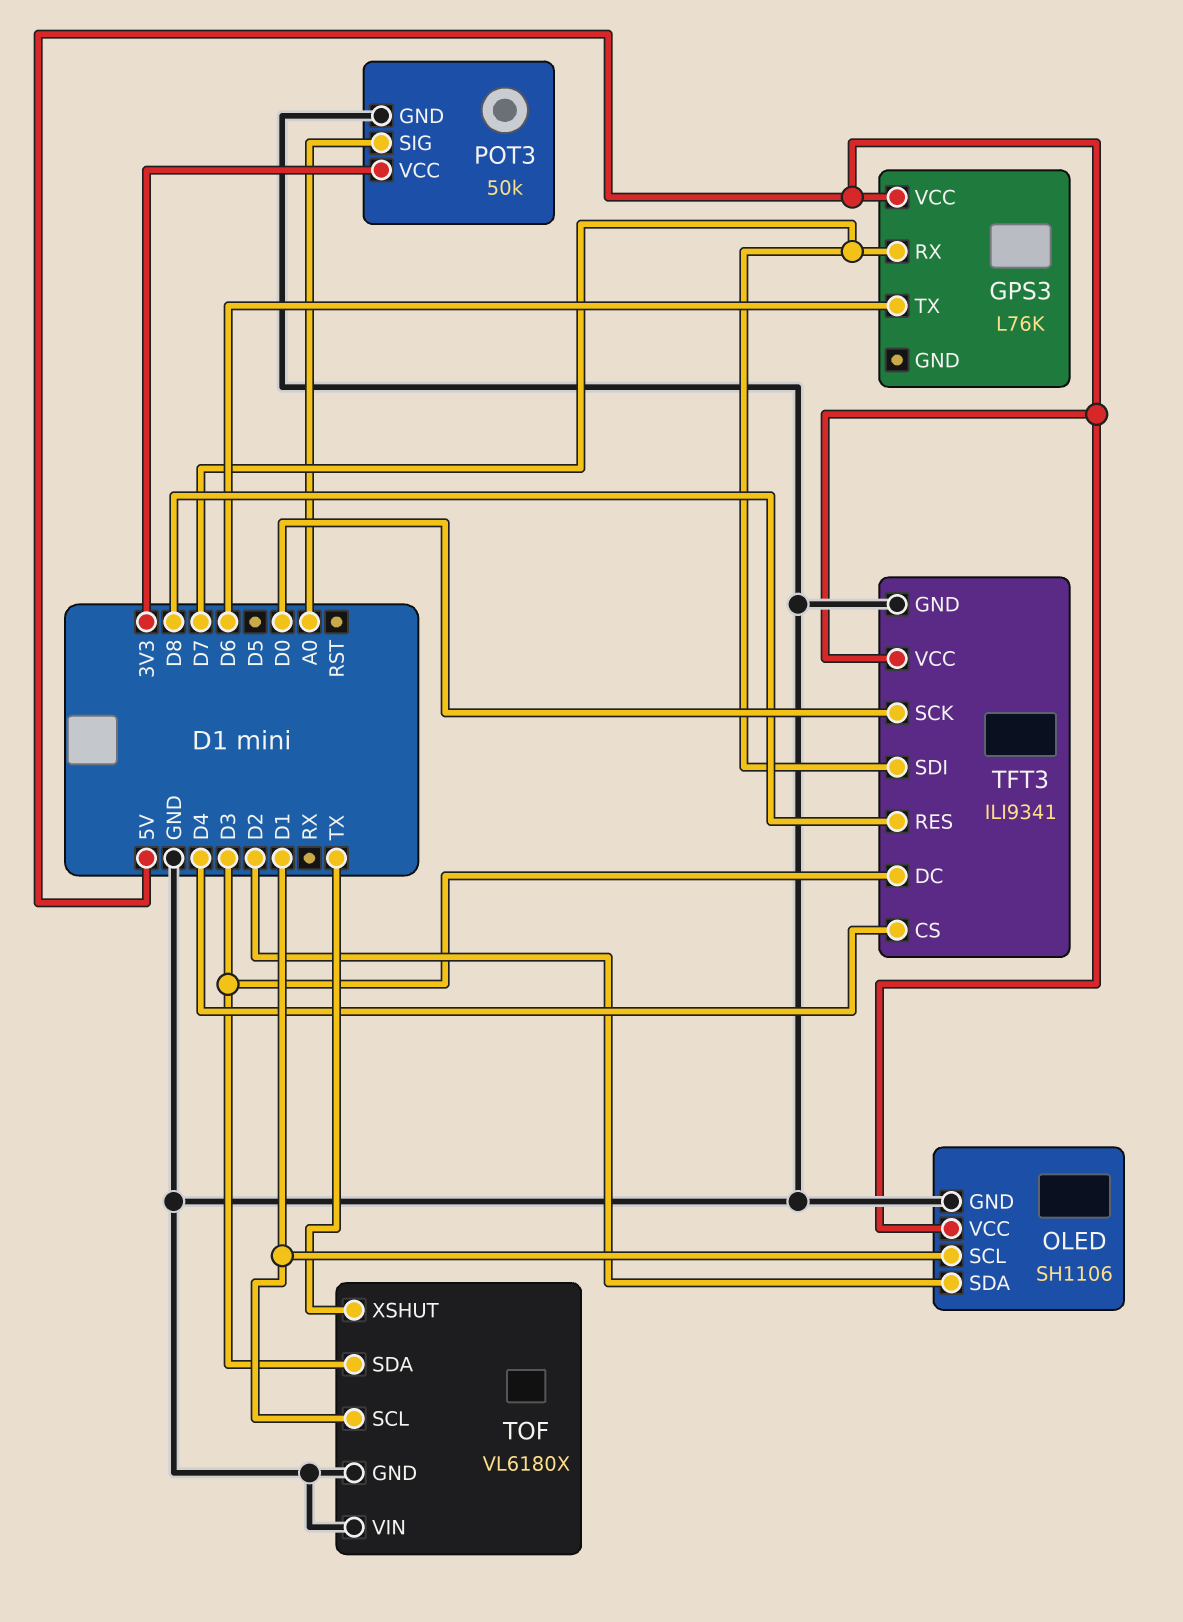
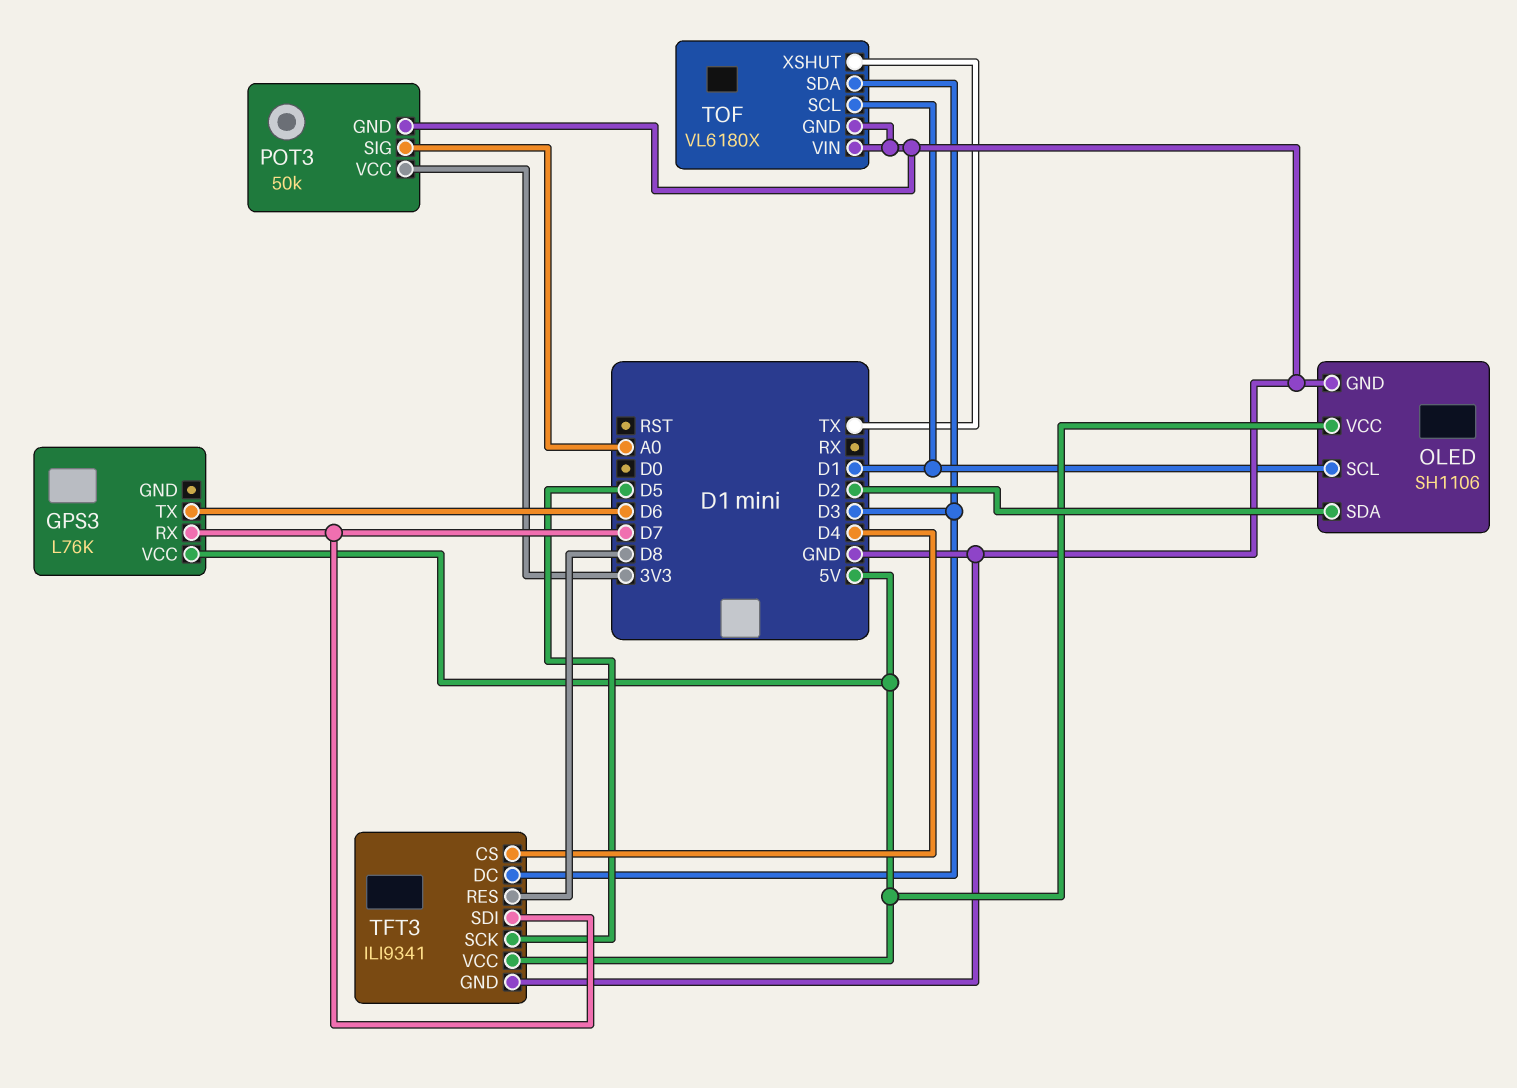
TFT3 pin SCK: D0 -> D5

